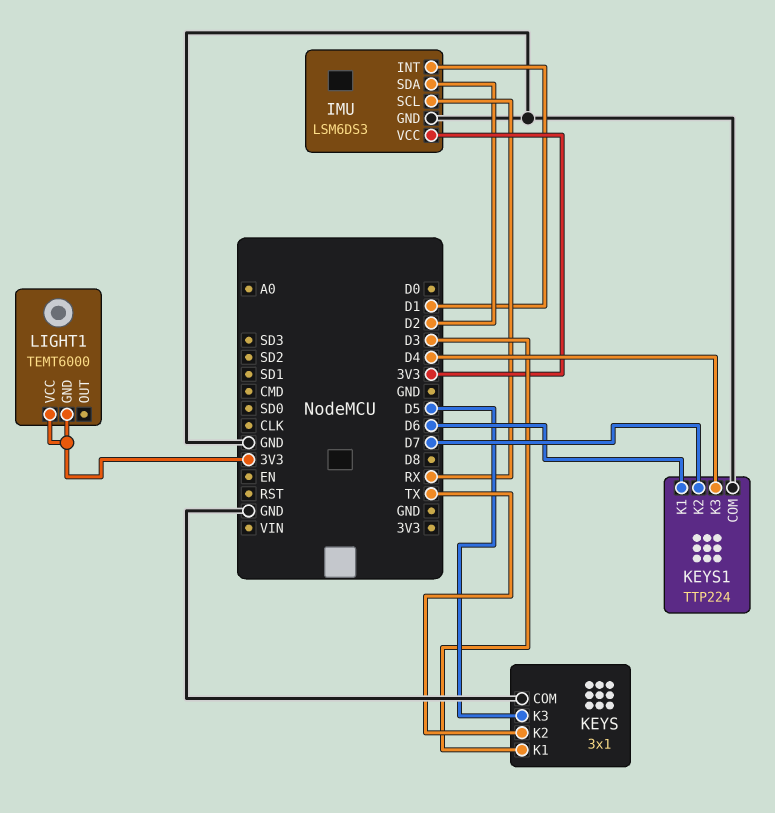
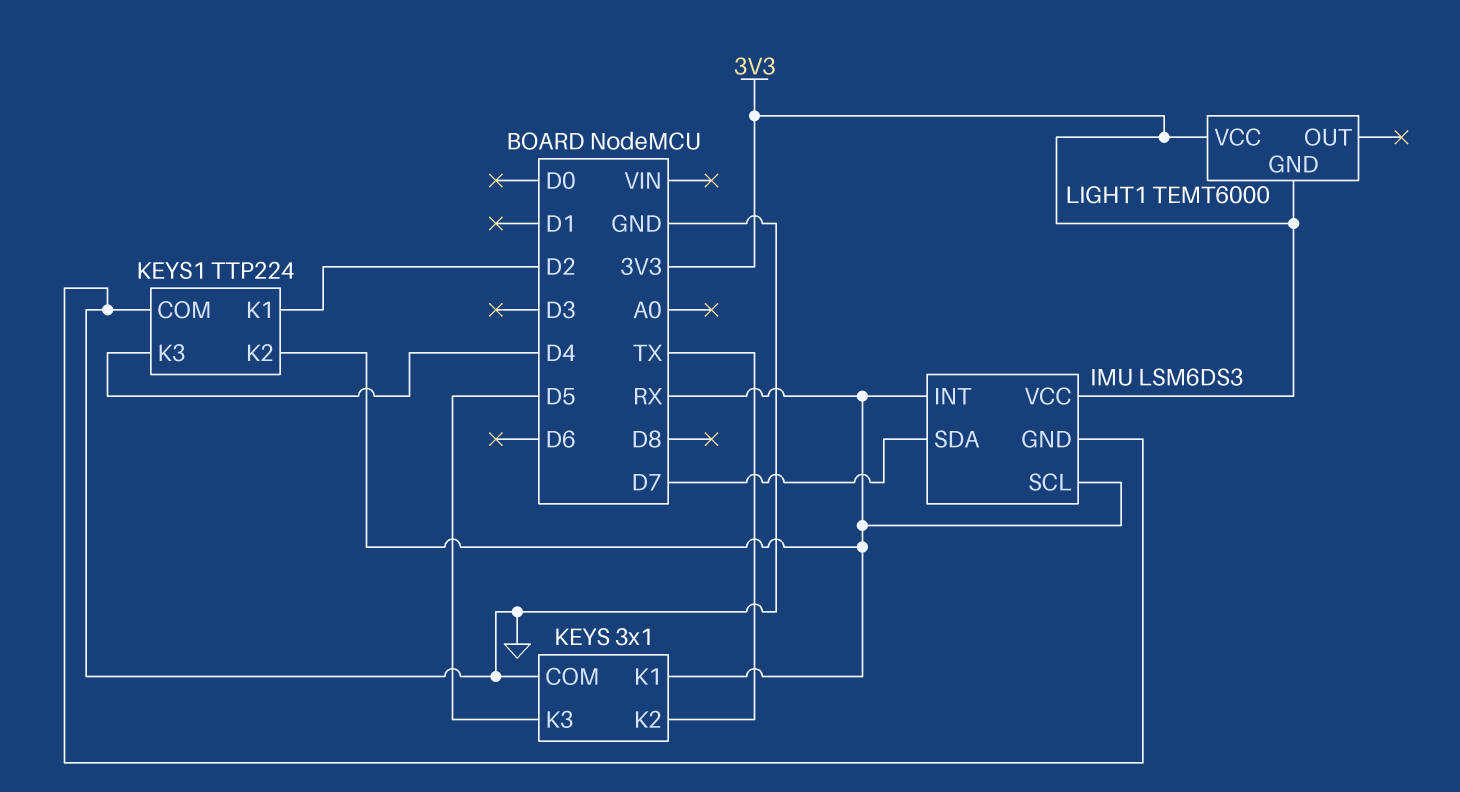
IMU pin INT: D1 -> RX
IMU pin SDA: D2 -> D7
KEYS pin K1: D3 -> RX
KEYS1 pin K1: D6 -> D2
KEYS1 pin K2: D7 -> RX

